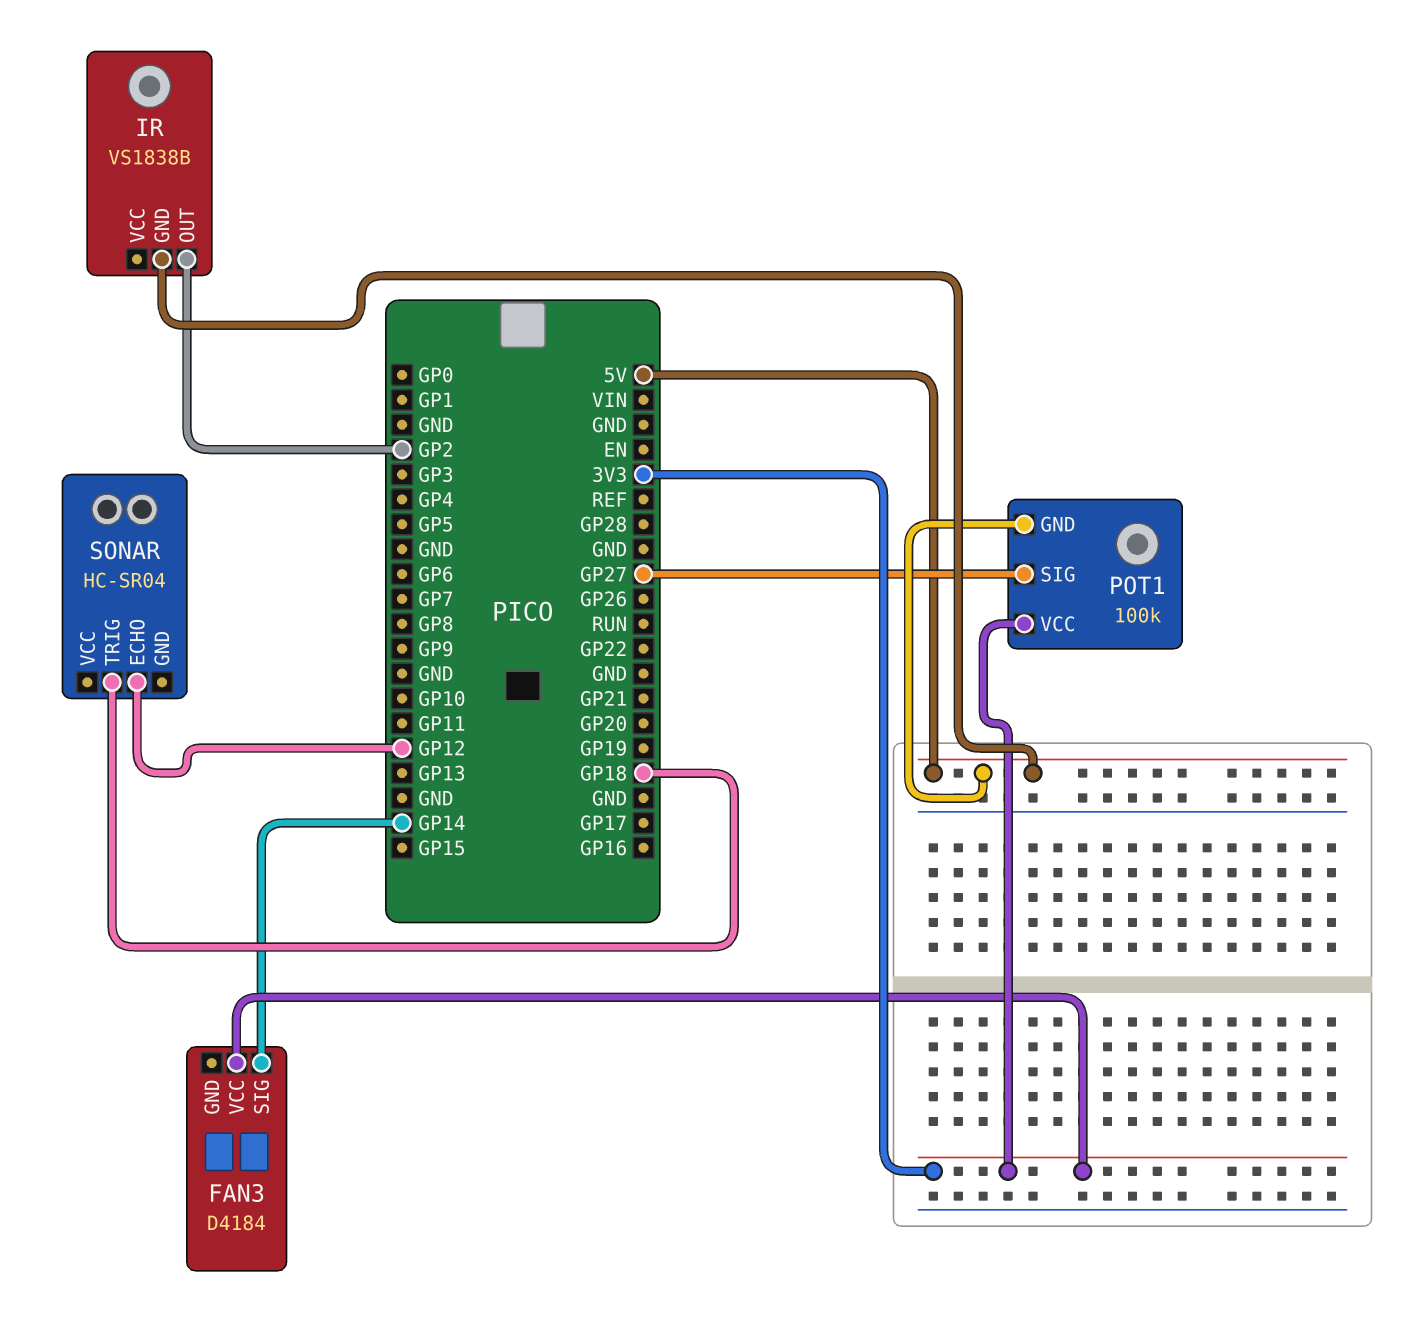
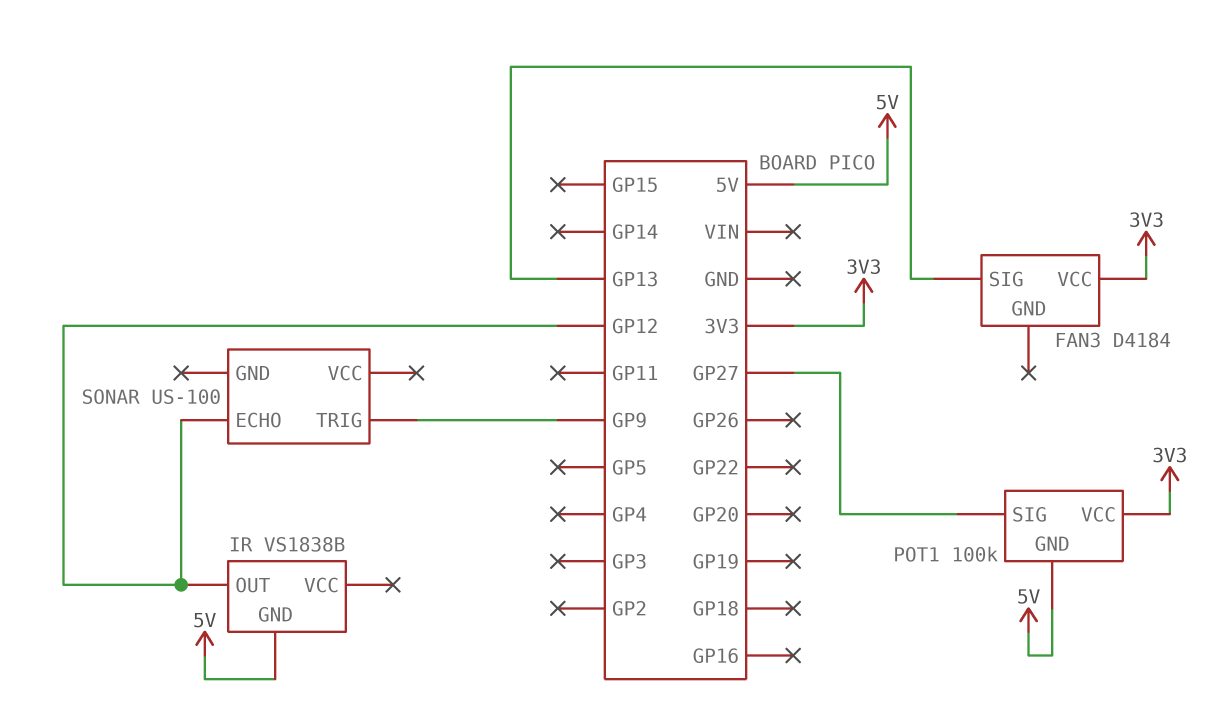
FAN3 pin SIG: GP14 -> GP13
IR pin OUT: GP2 -> GP12
SONAR: HC-SR04 -> US-100
SONAR pin TRIG: GP18 -> GP9

